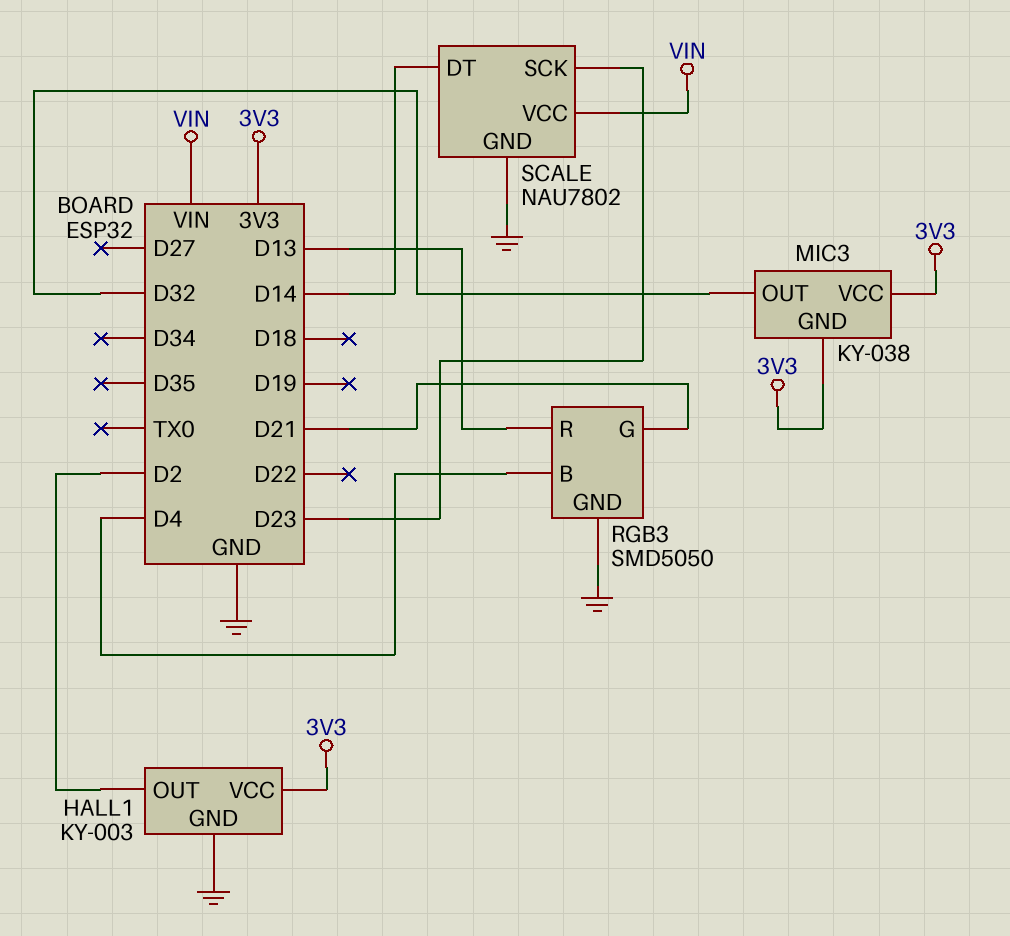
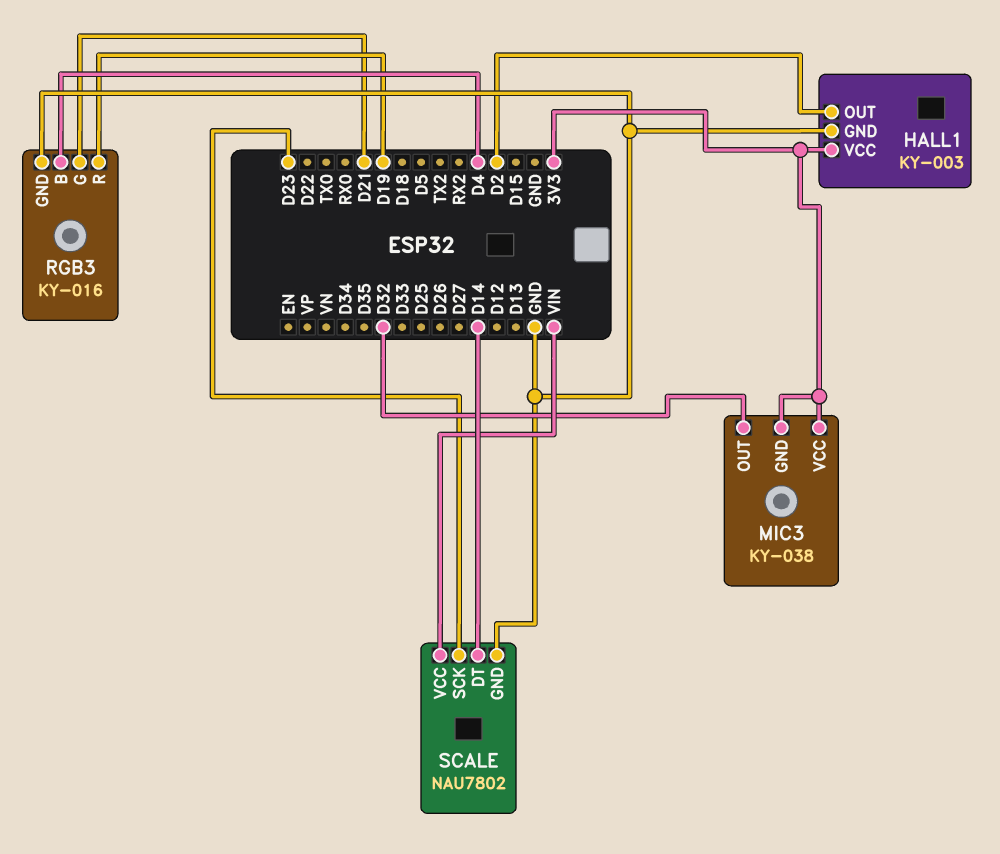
RGB3: SMD5050 -> KY-016
RGB3 pin R: D13 -> D19

